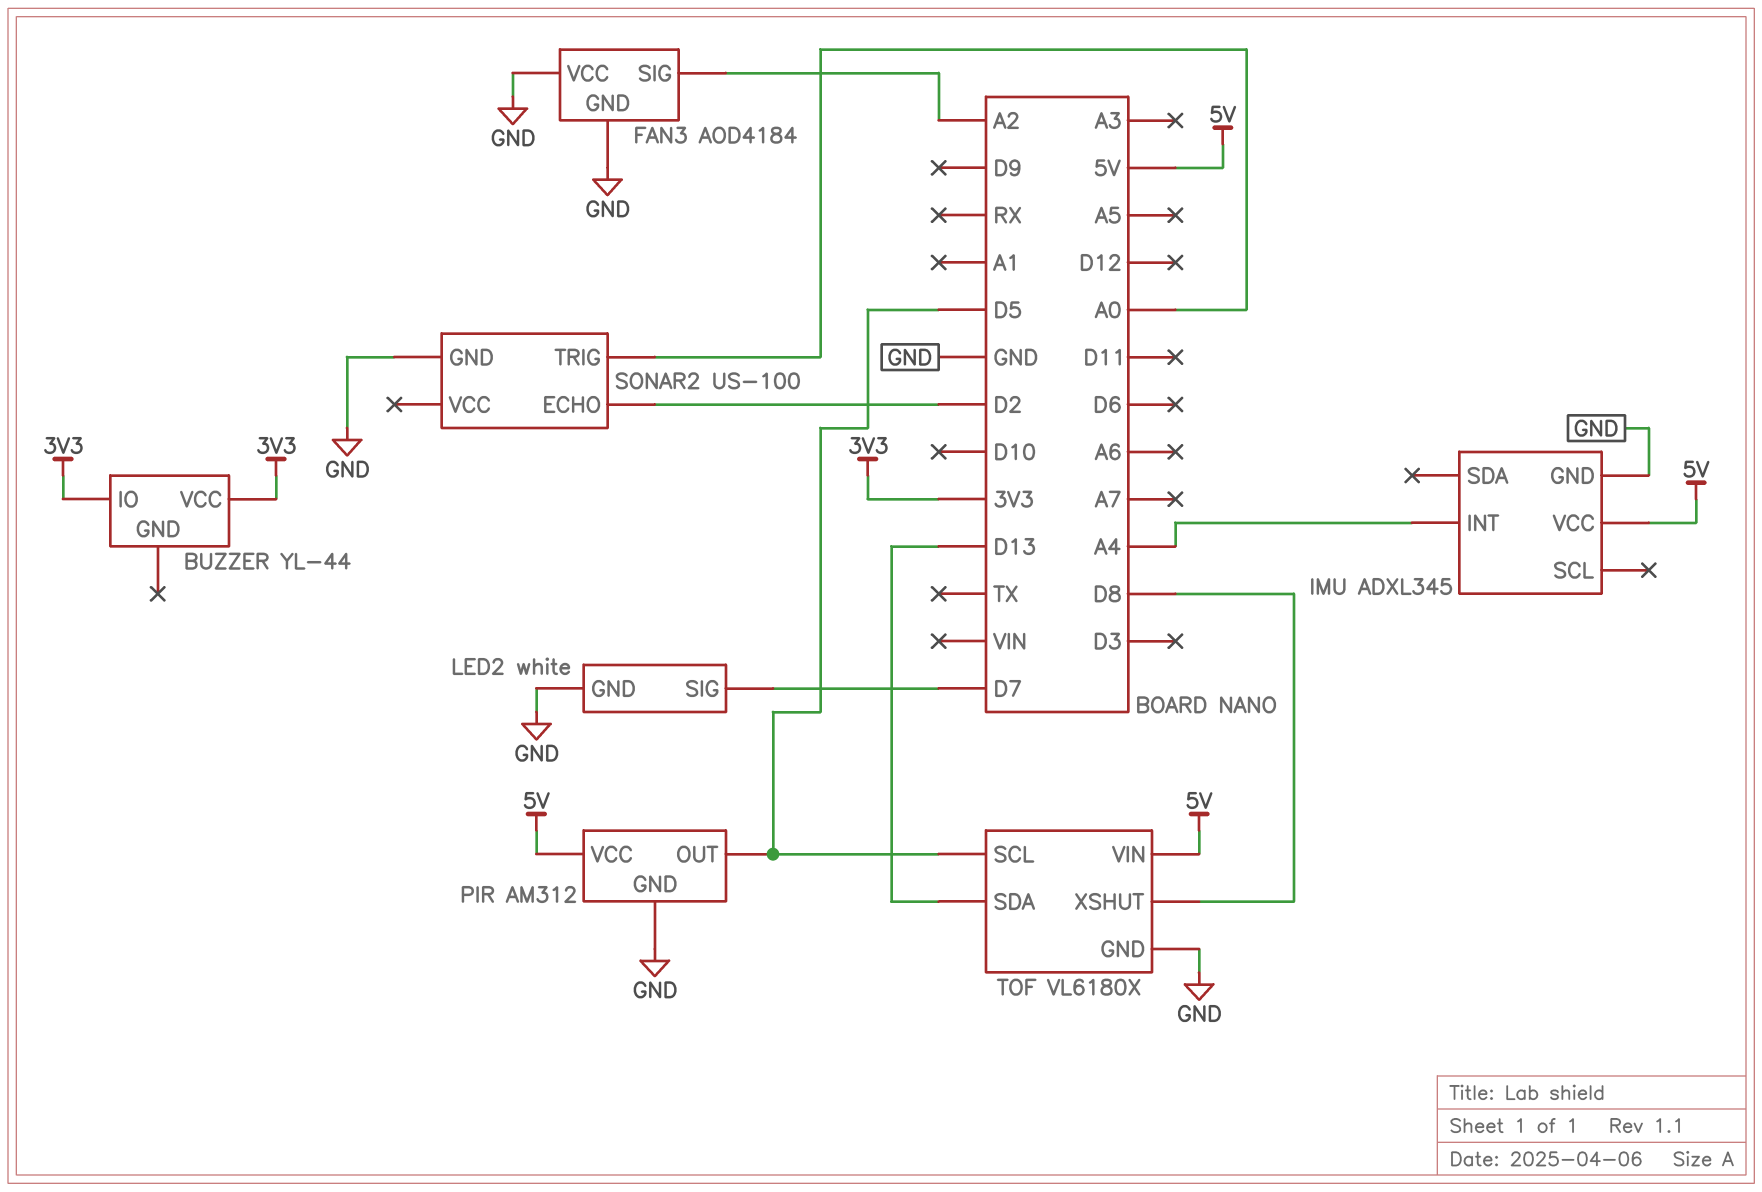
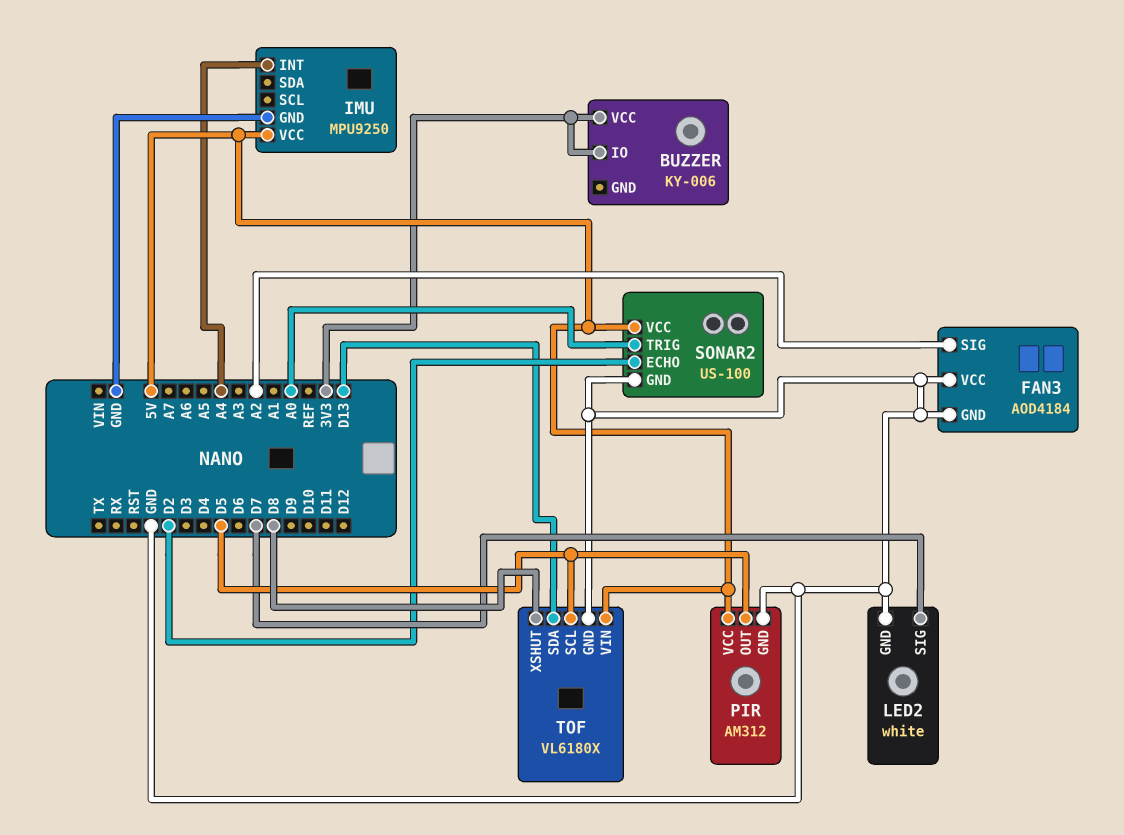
BUZZER: YL-44 -> KY-006
IMU: ADXL345 -> MPU9250
SONAR2 pin VCC: none -> 5V

